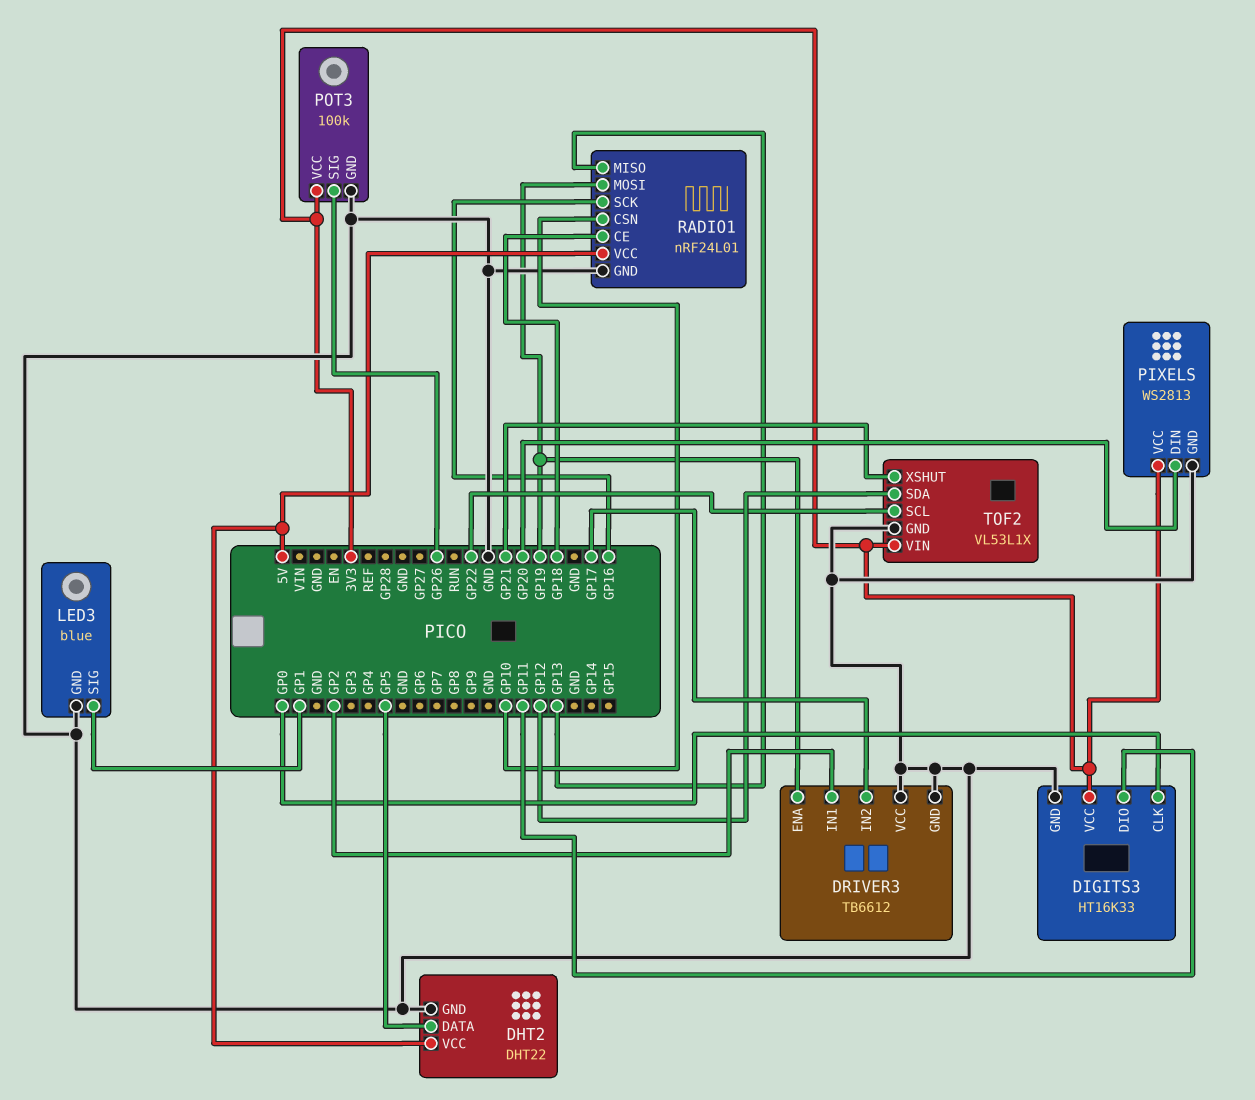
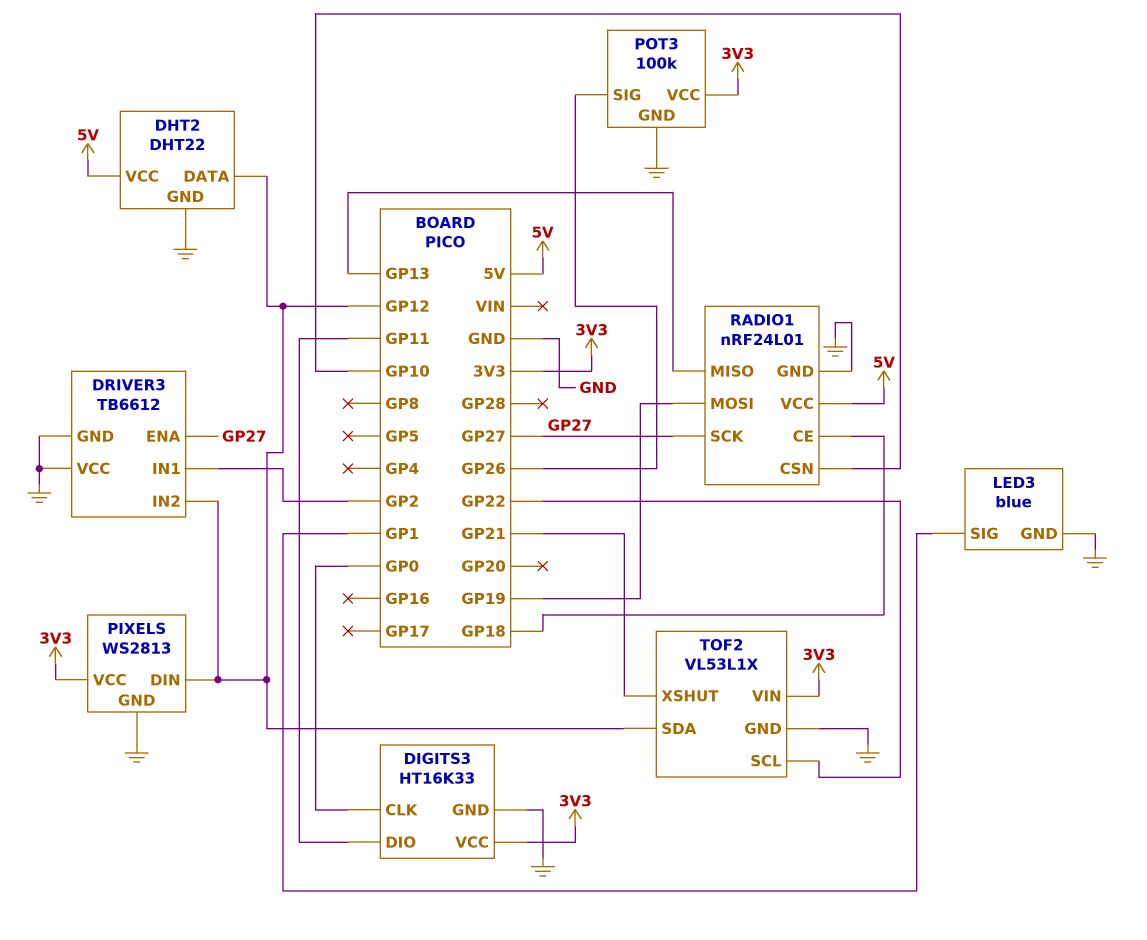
DHT2 pin DATA: GP5 -> GP12
DRIVER3 pin ENA: GP19 -> GP27
DRIVER3 pin IN2: GP17 -> GP12
PIXELS pin DIN: GP20 -> GP12
RADIO1 pin SCK: GP16 -> GP27

